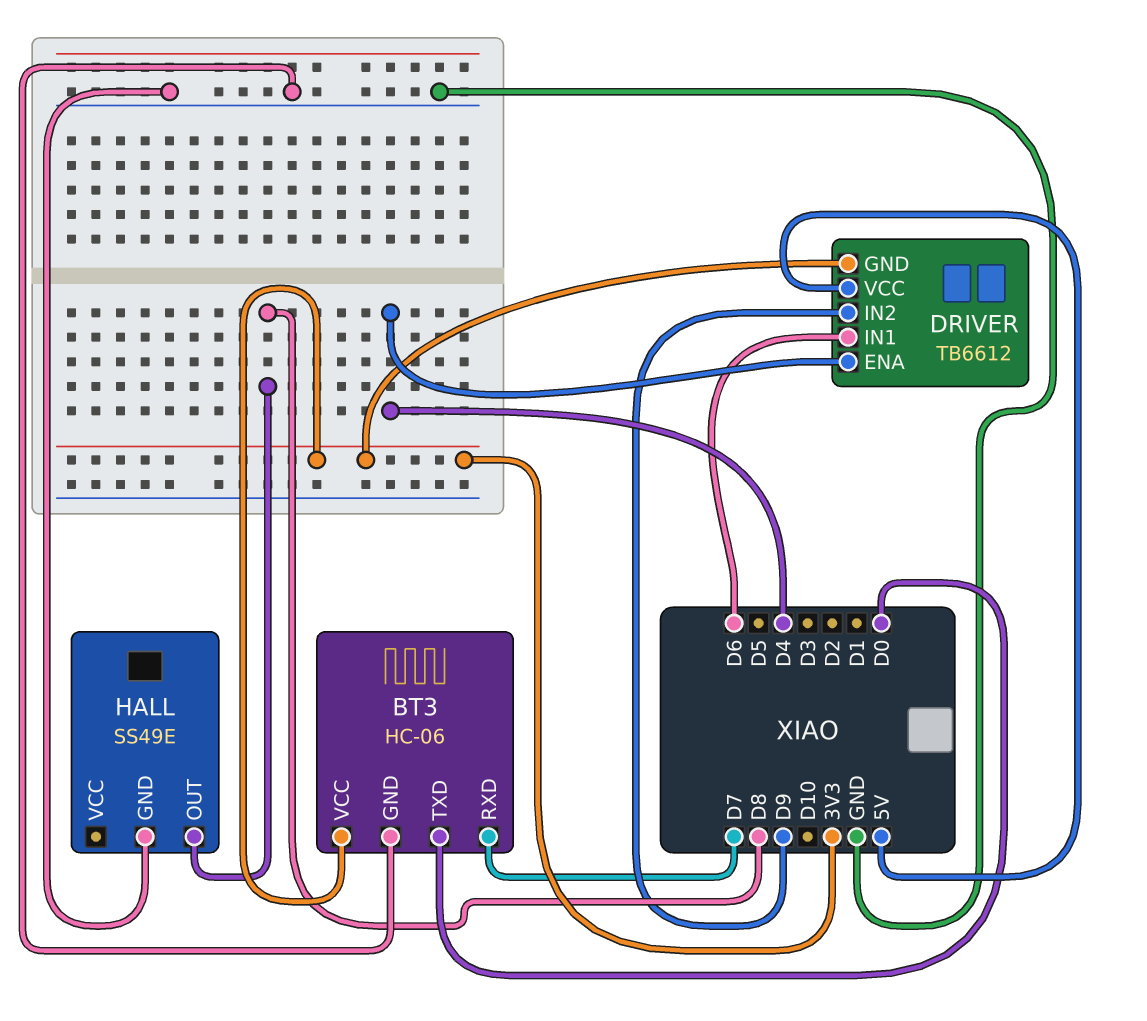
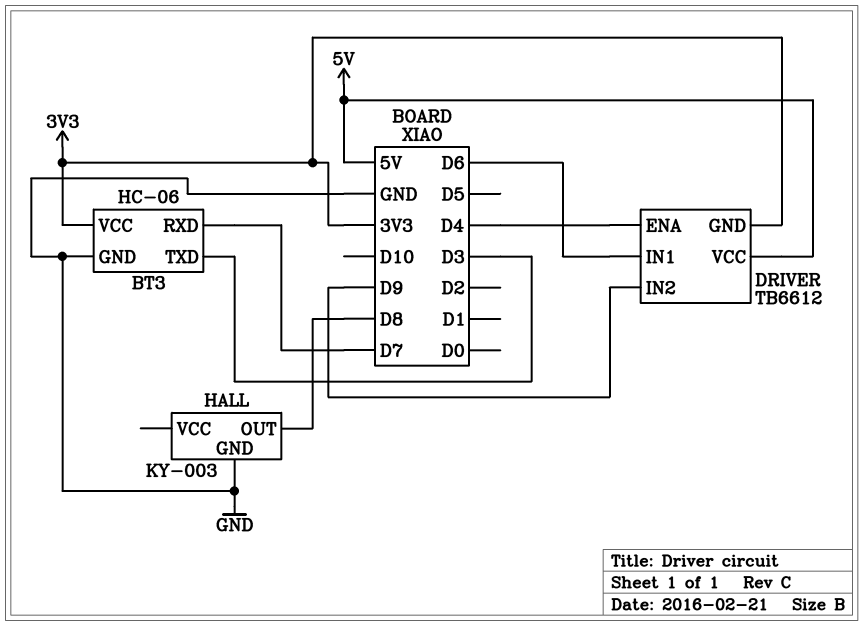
BT3 pin TXD: D0 -> D3
HALL: SS49E -> KY-003

